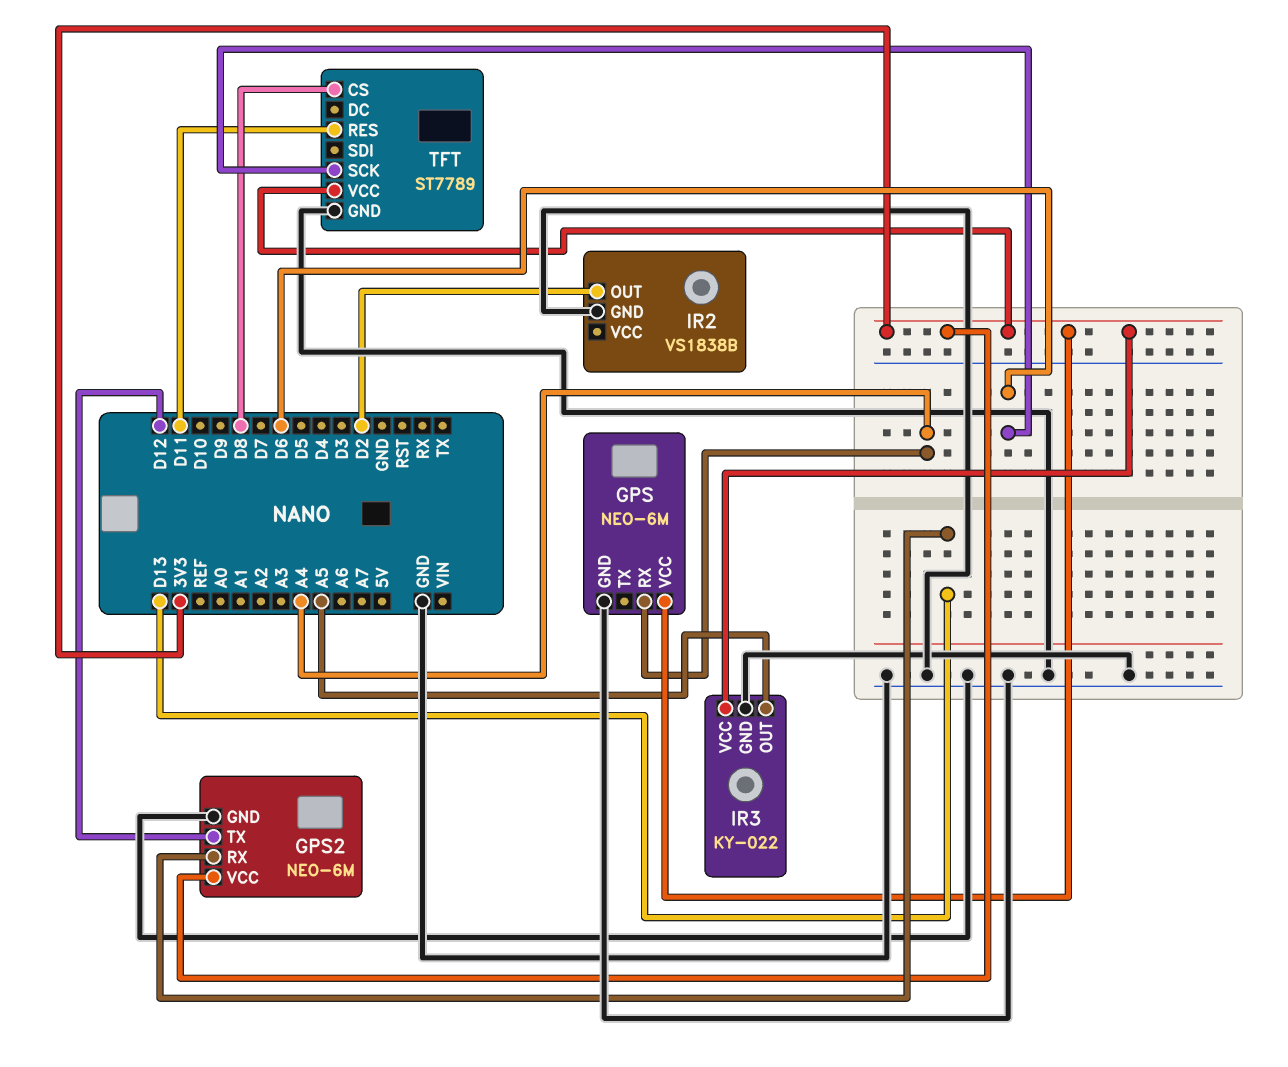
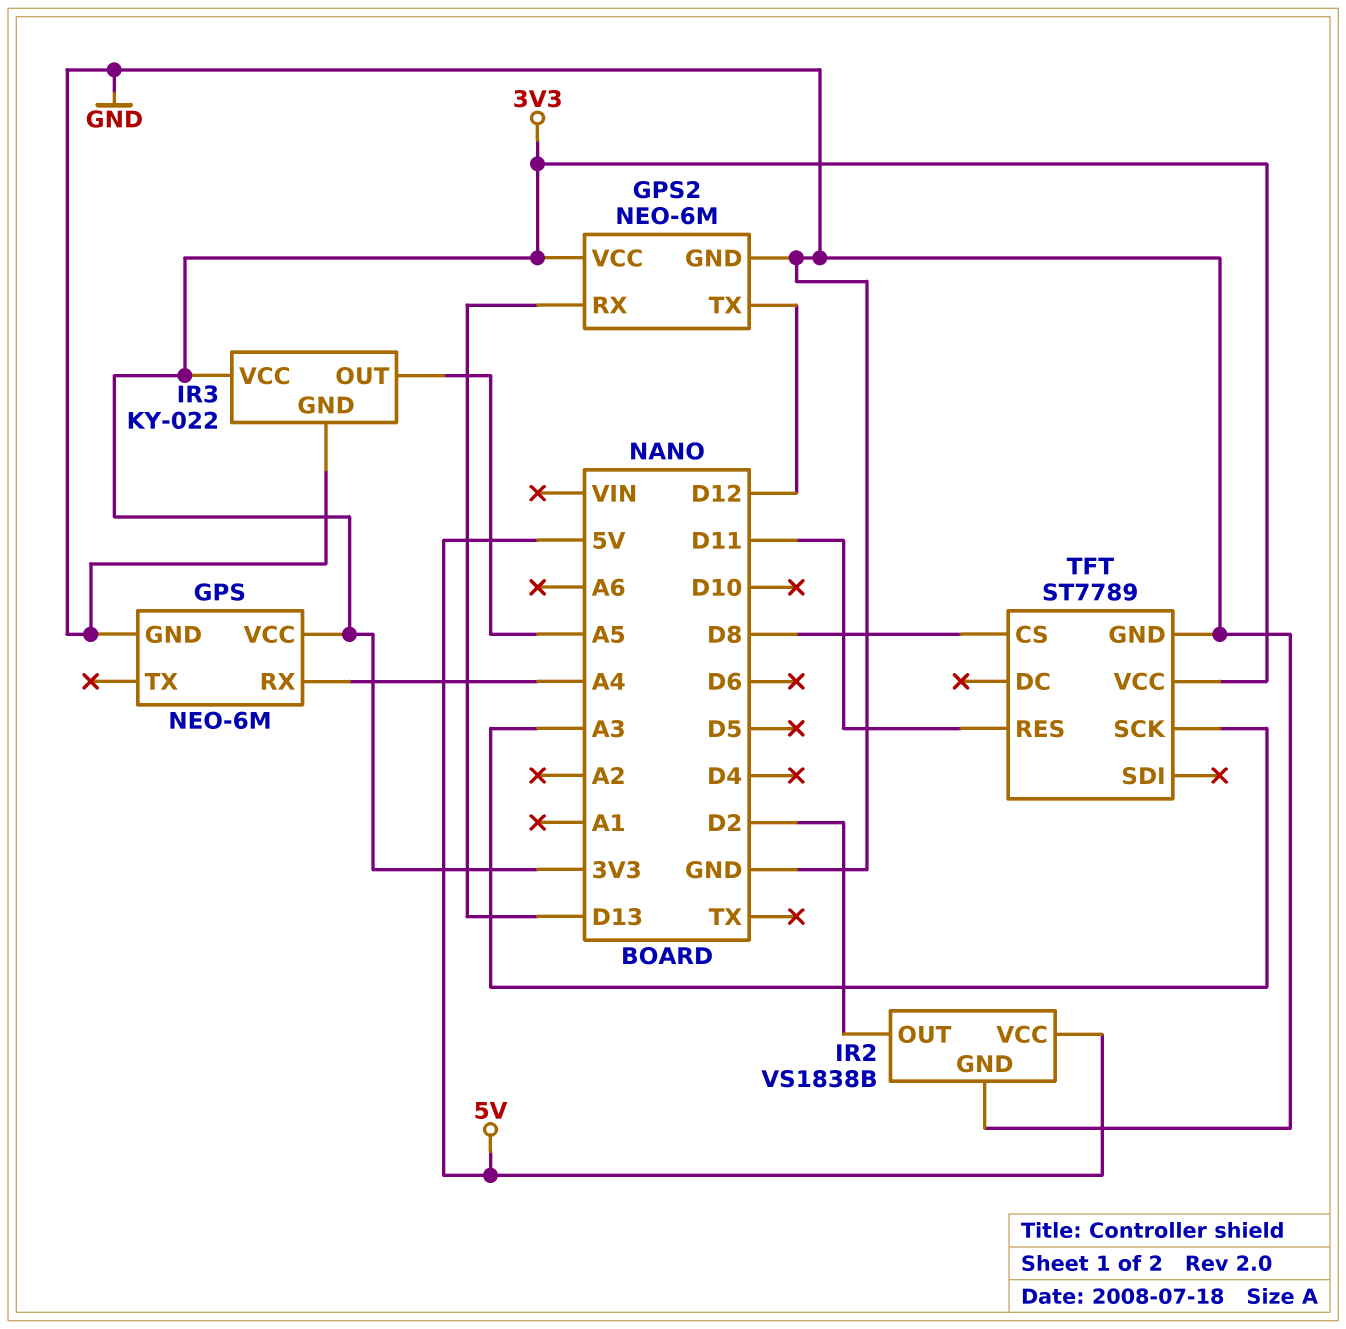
IR2 pin VCC: none -> 5V
TFT pin SCK: D6 -> A3

